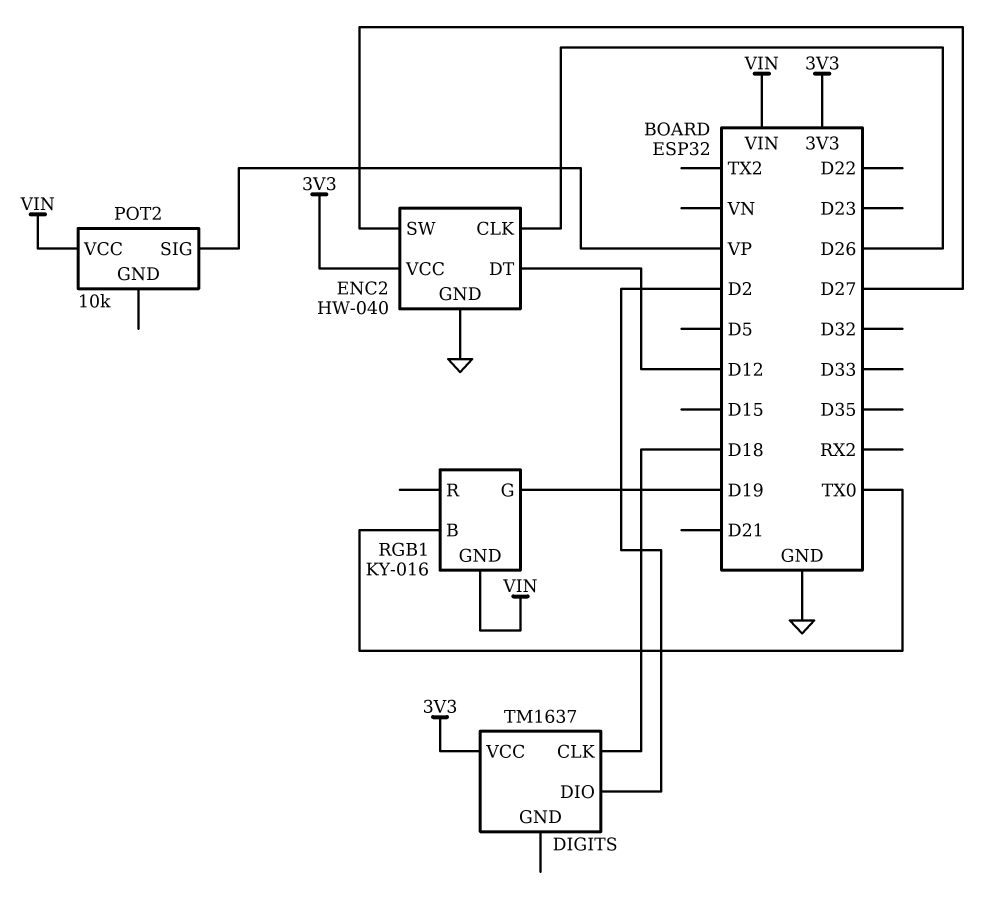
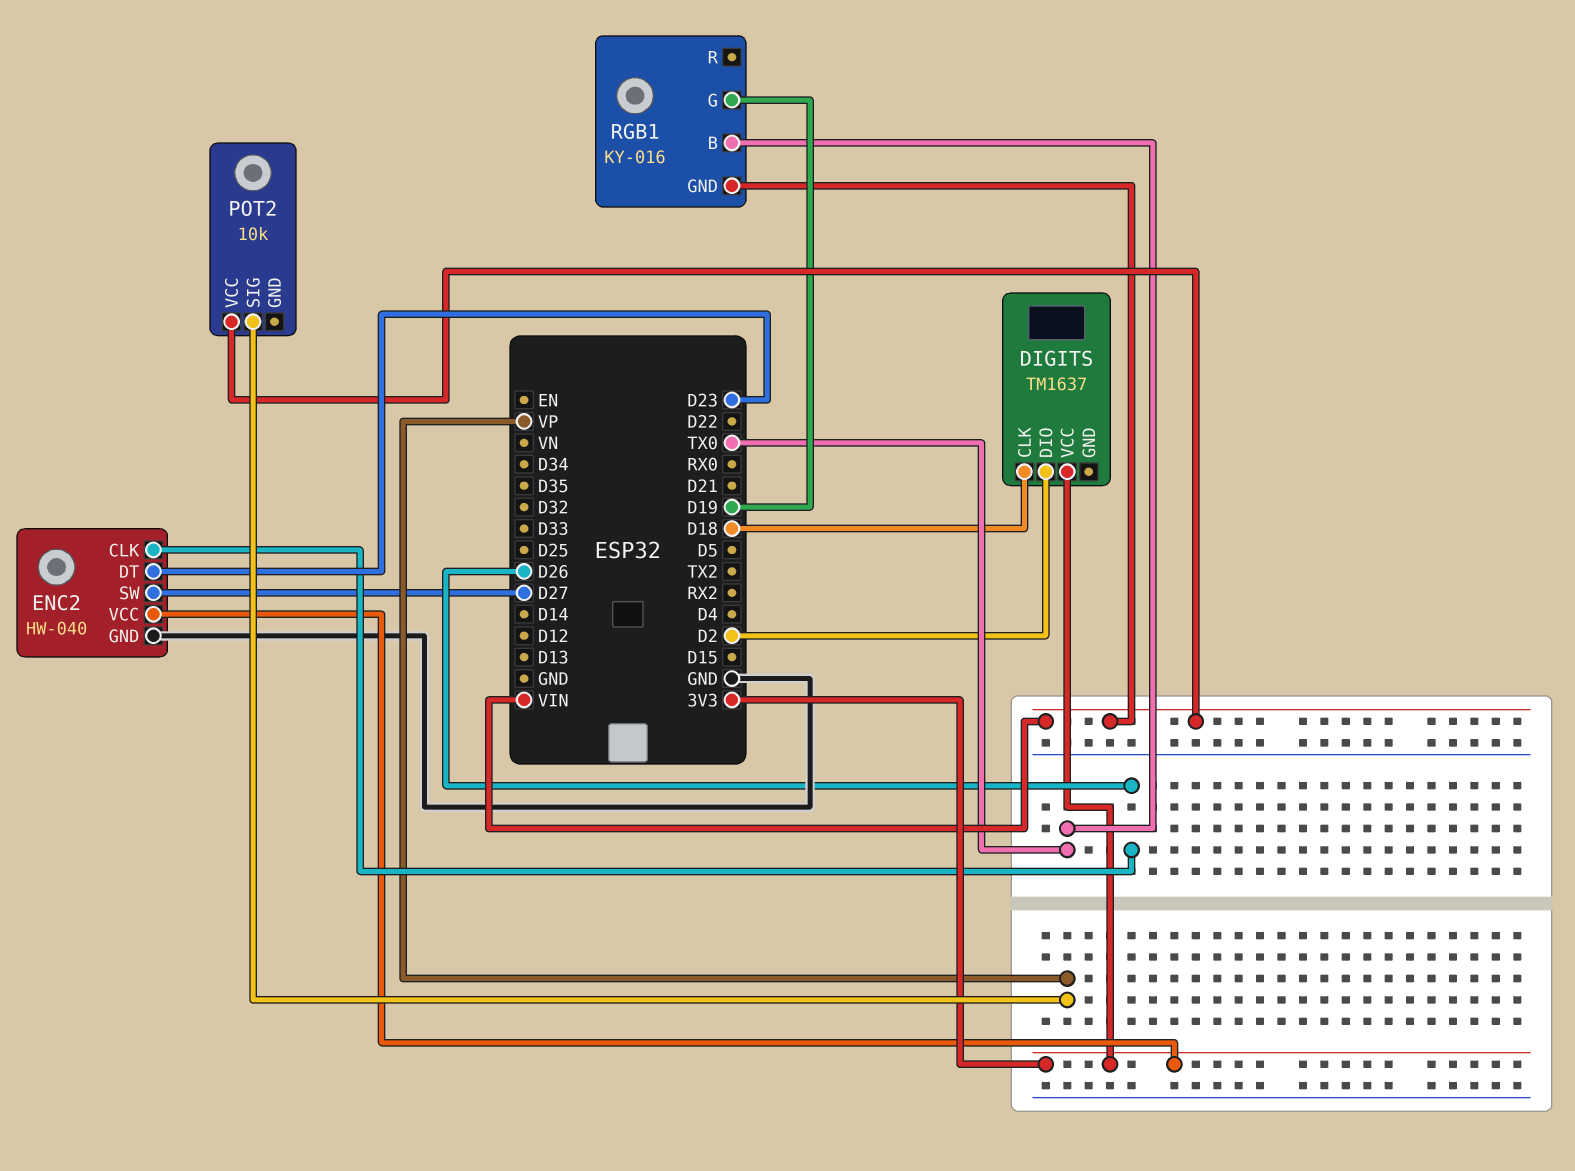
ENC2 pin DT: D12 -> D23

